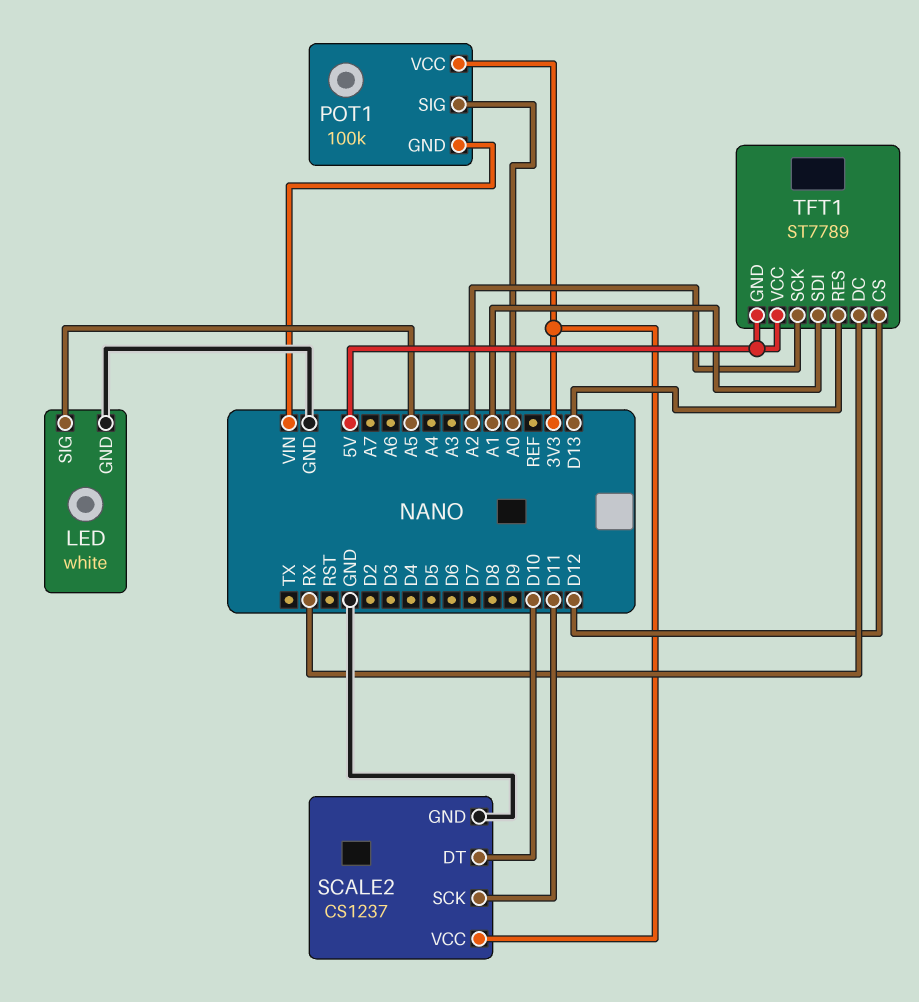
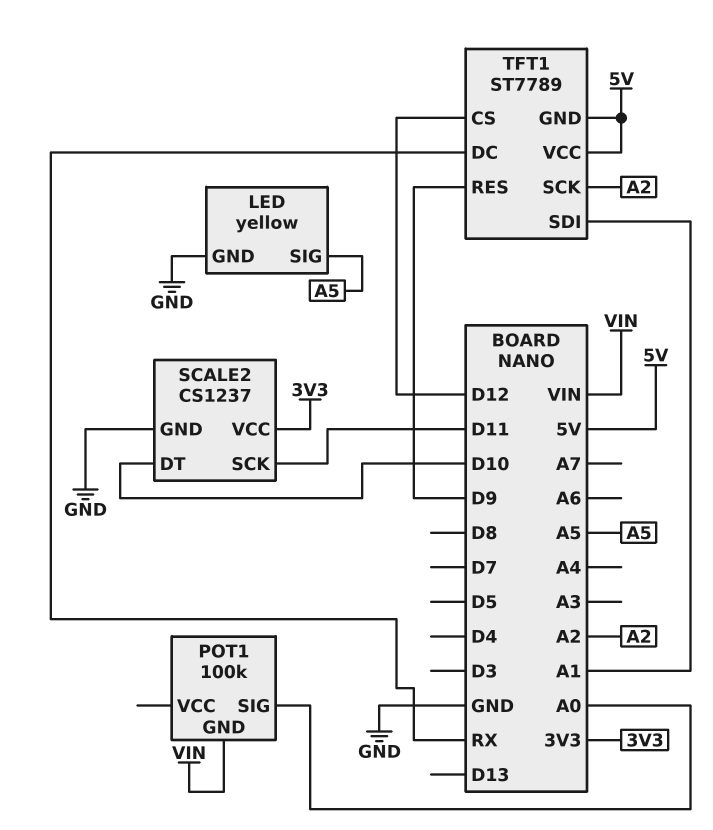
LED: white -> yellow
POT1 pin VCC: 3V3 -> none
TFT1 pin RES: D13 -> D9

